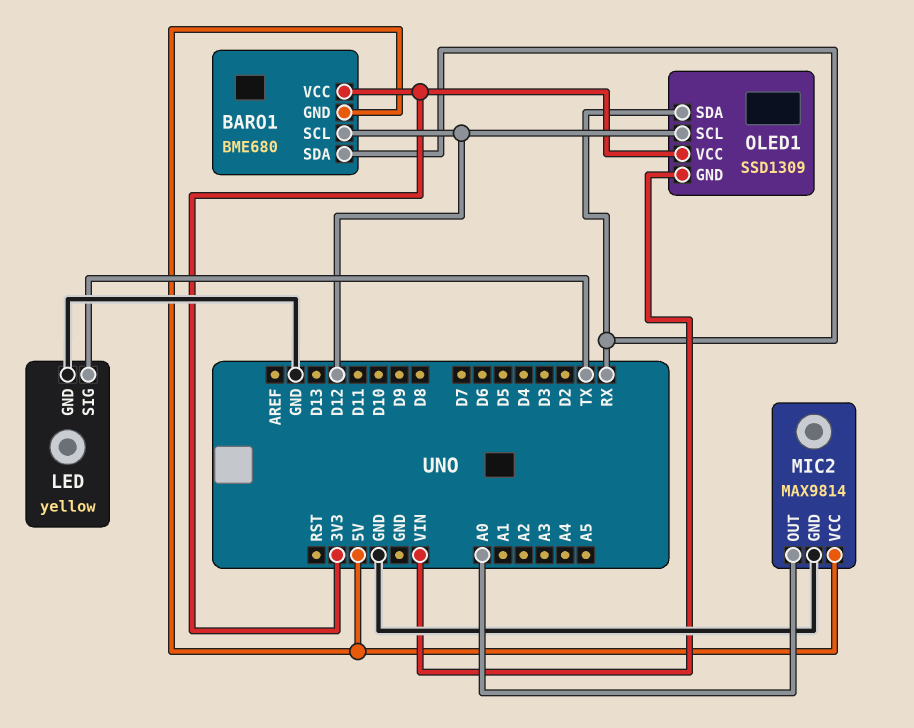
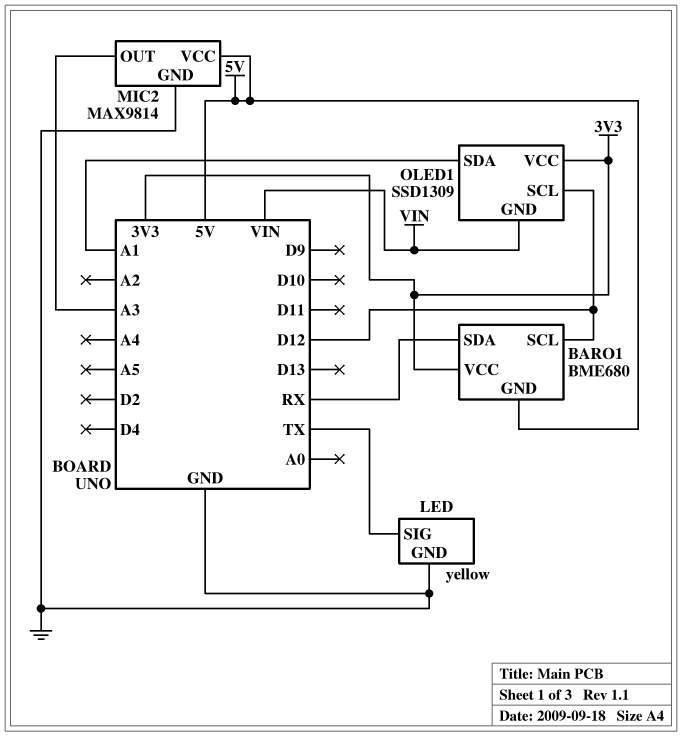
MIC2 pin OUT: A0 -> A3
OLED1 pin SDA: RX -> A1

